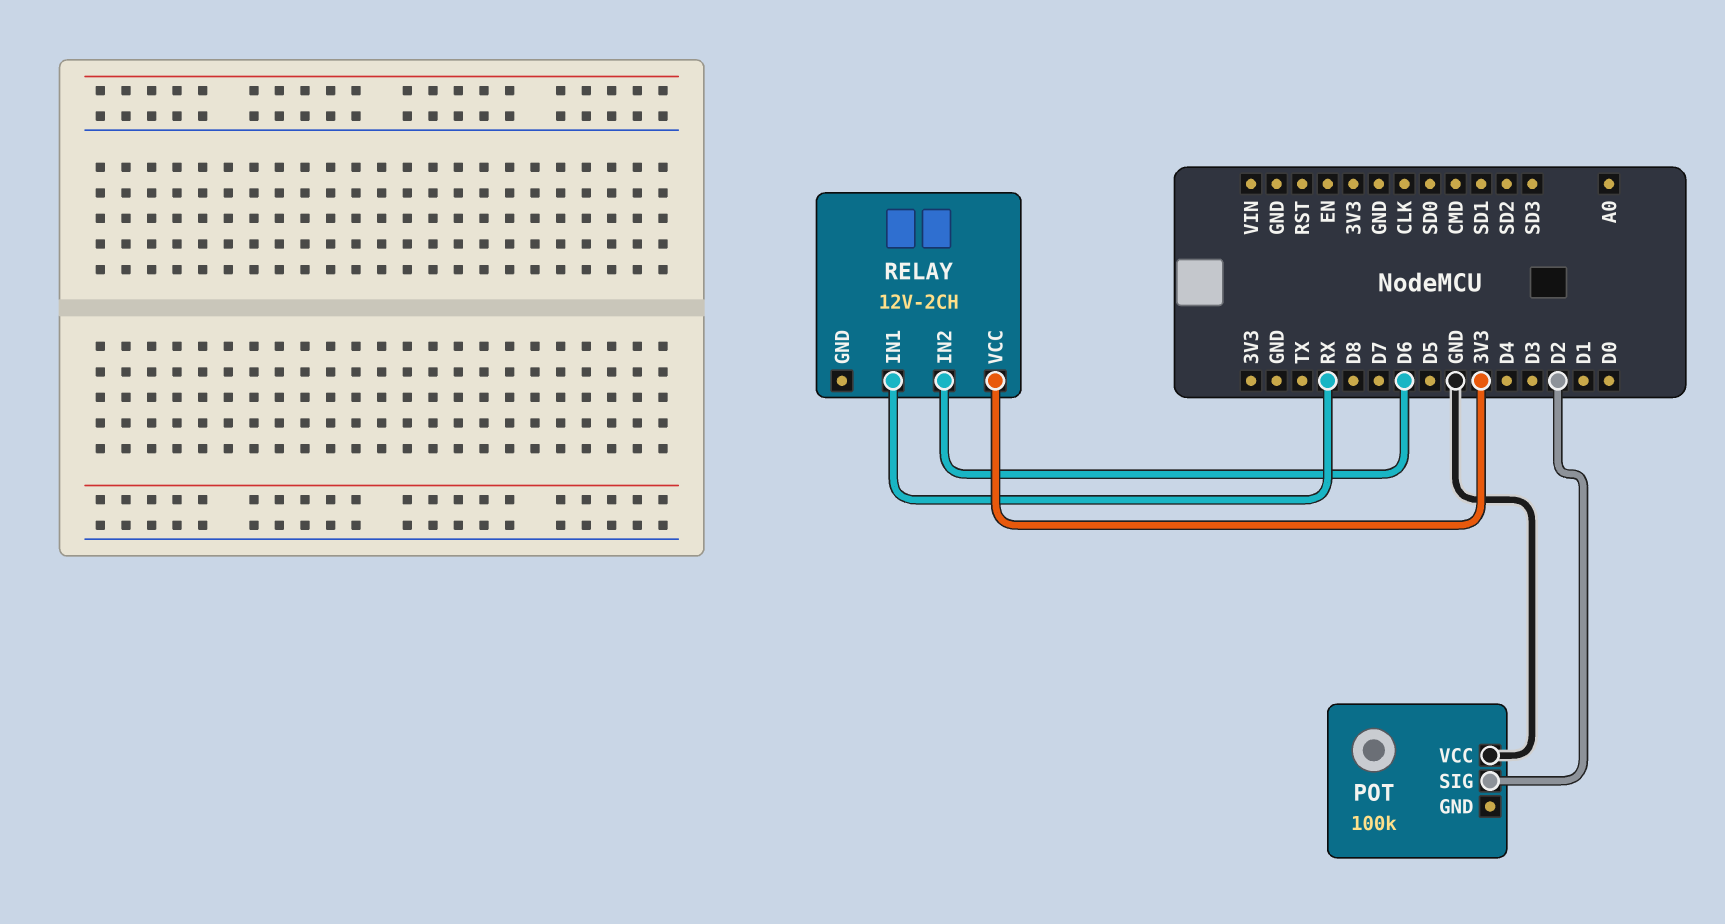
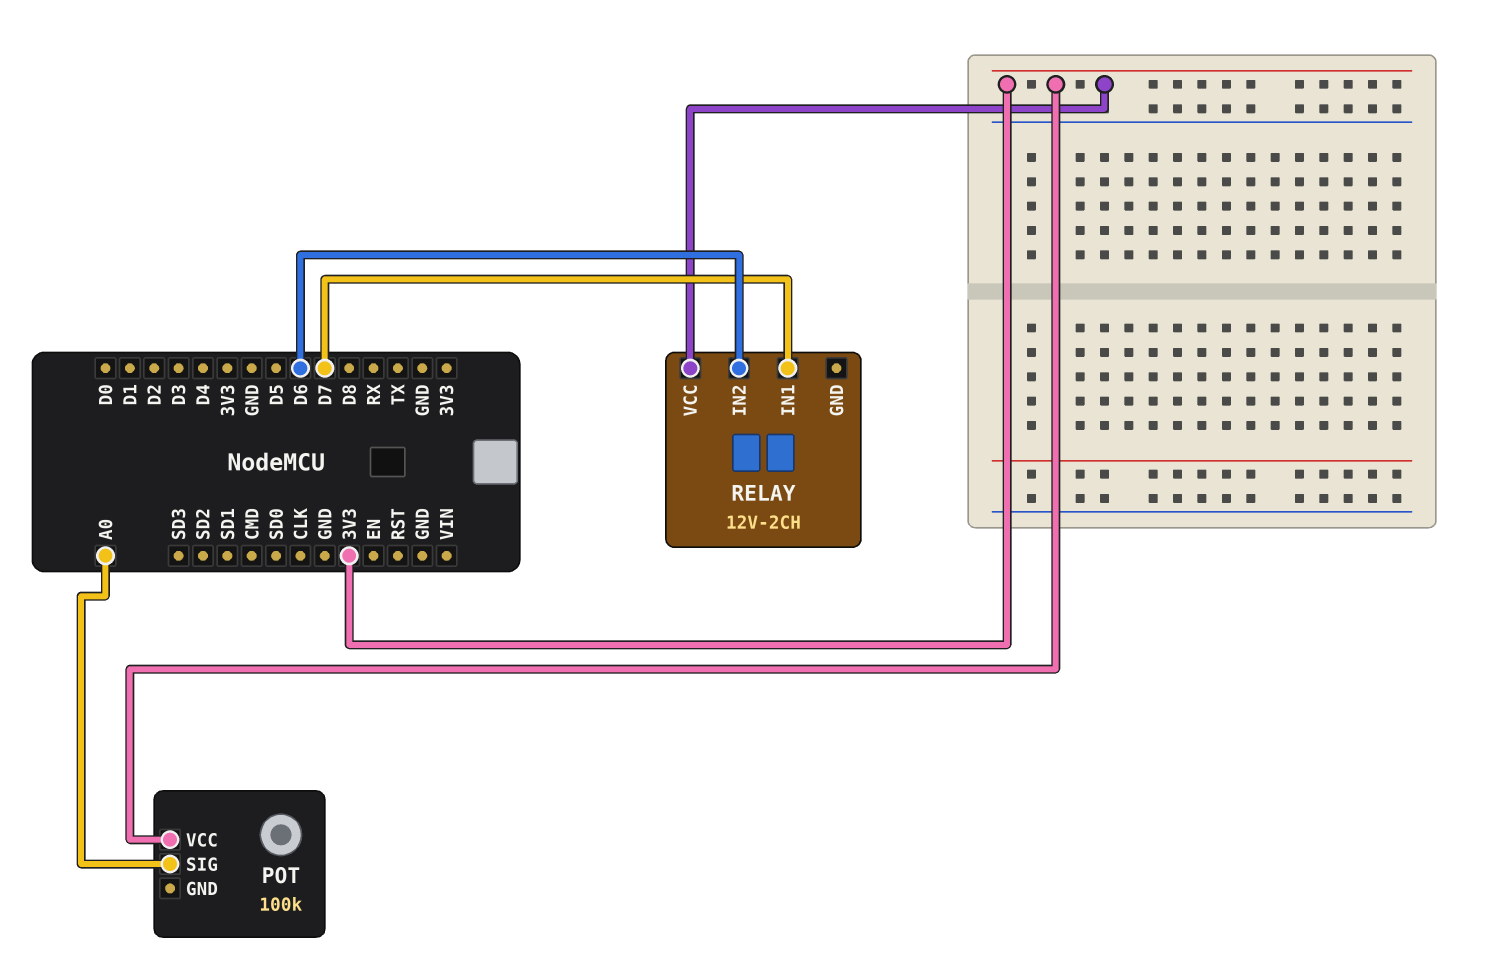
POT pin SIG: D2 -> A0
POT pin VCC: GND -> 3V3
RELAY pin IN1: RX -> D7

